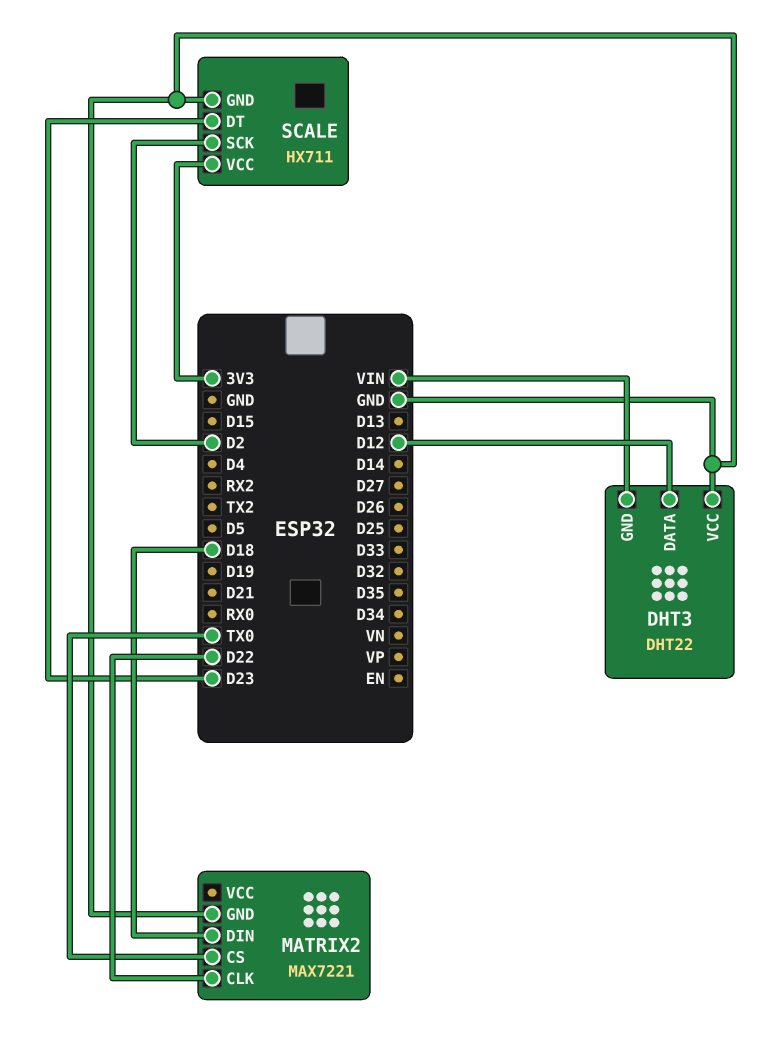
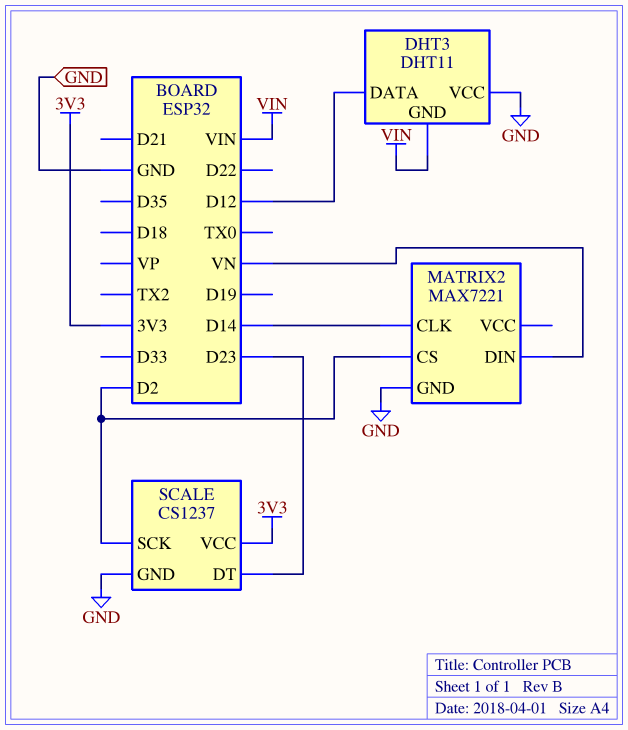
DHT3: DHT22 -> DHT11
MATRIX2 pin CLK: D22 -> D14
MATRIX2 pin CS: TX0 -> D2
MATRIX2 pin DIN: D18 -> VN
SCALE: HX711 -> CS1237

